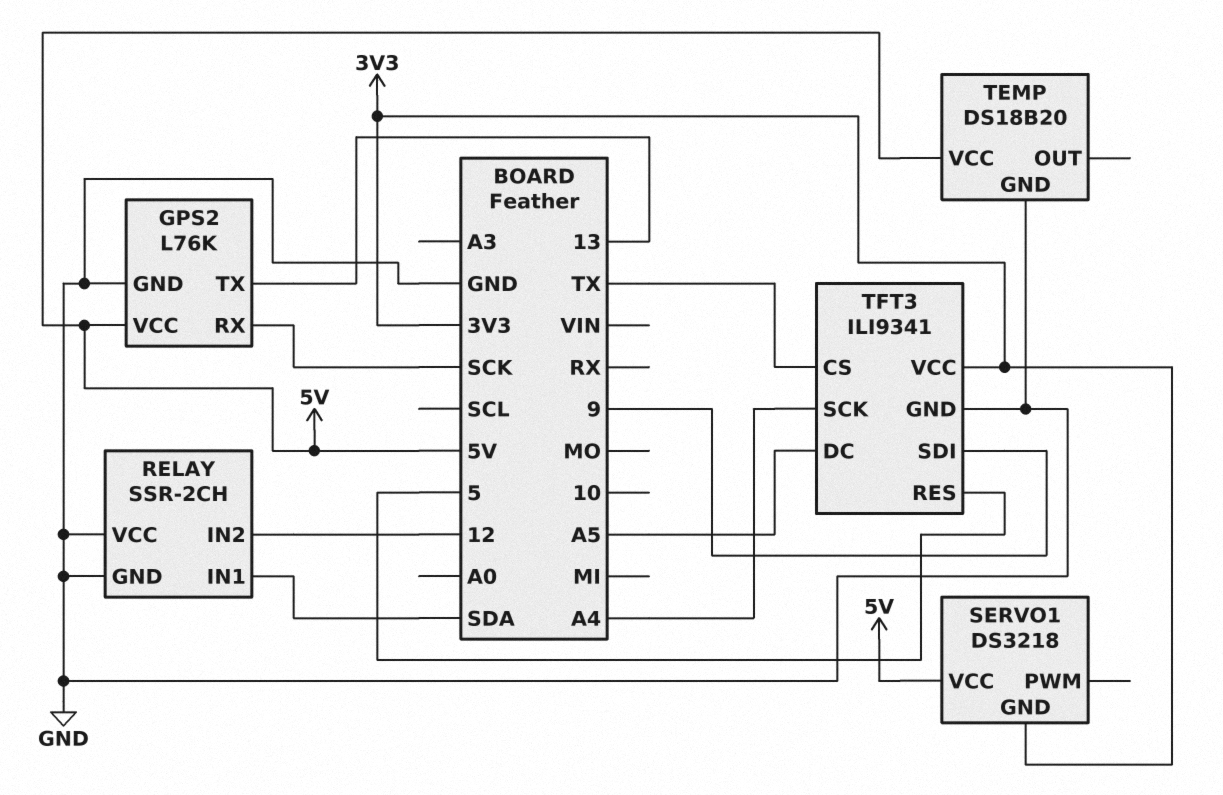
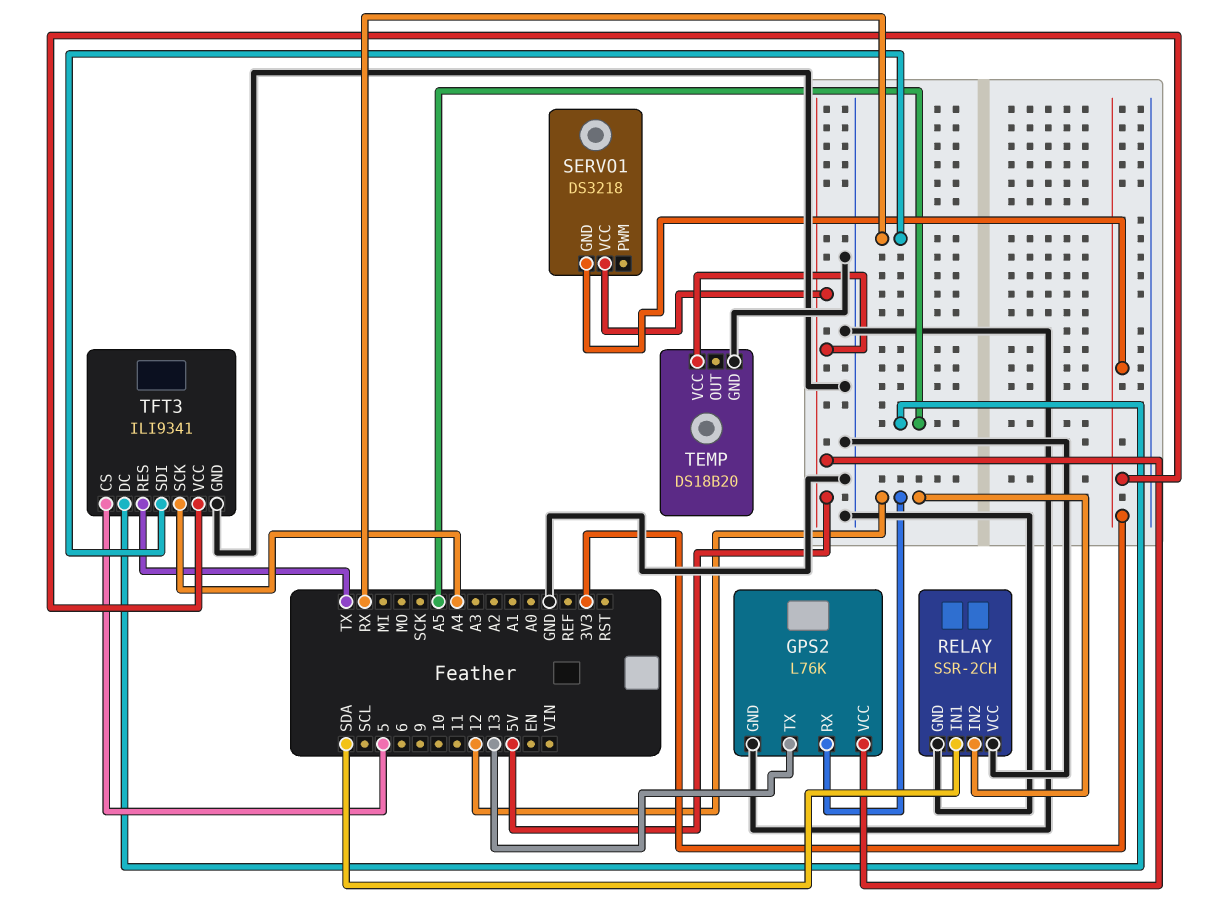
GPS2 pin RX: SCK -> 12
TFT3 pin CS: TX -> 5
TFT3 pin RES: 5 -> TX
TFT3 pin SDI: 9 -> RX

